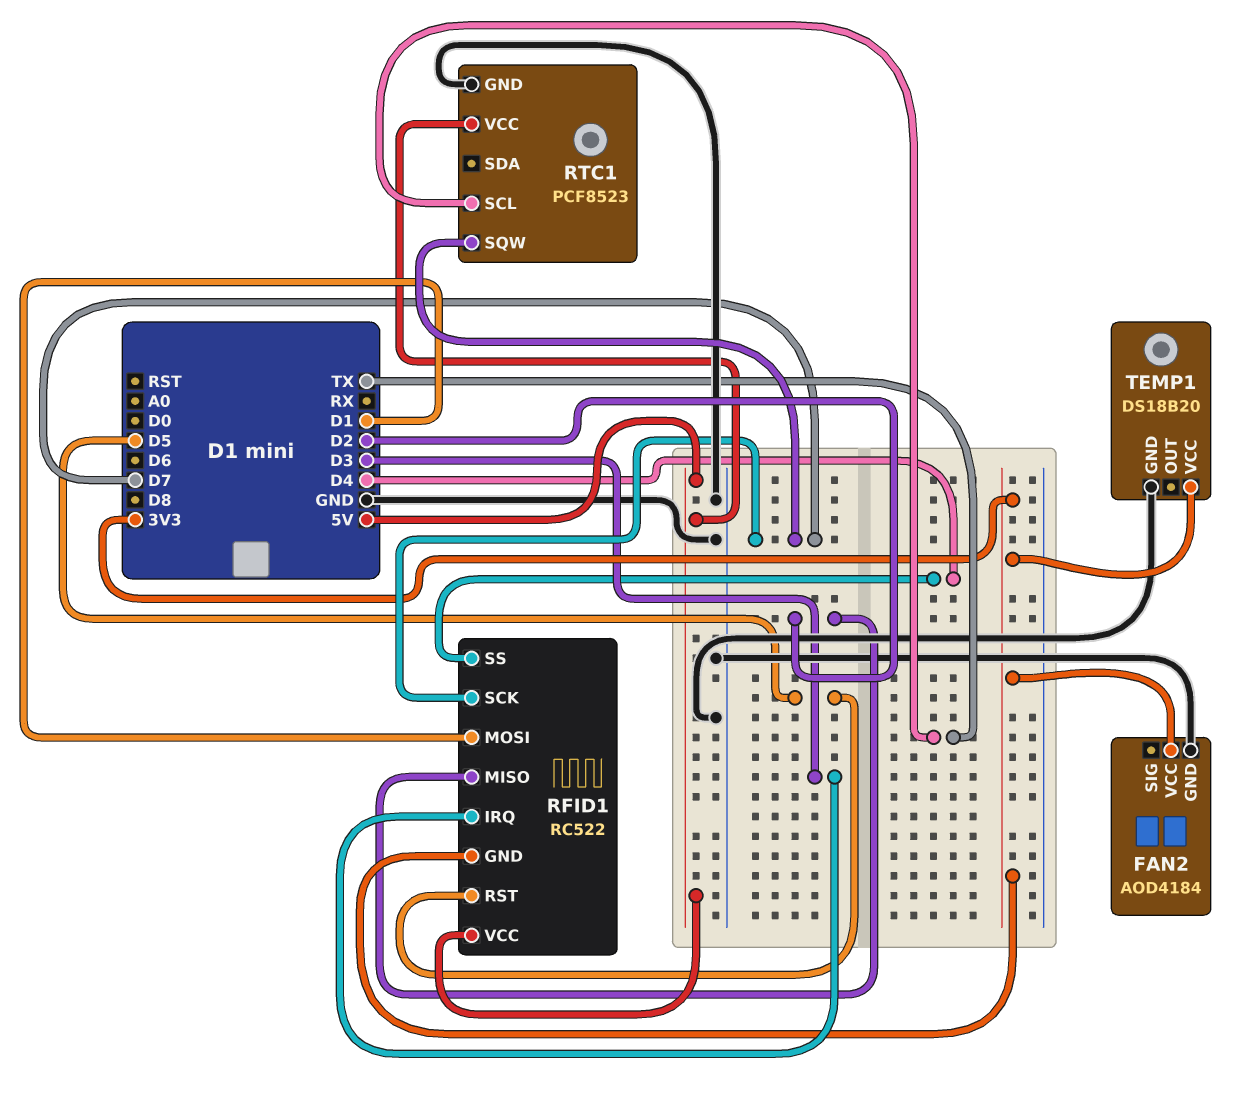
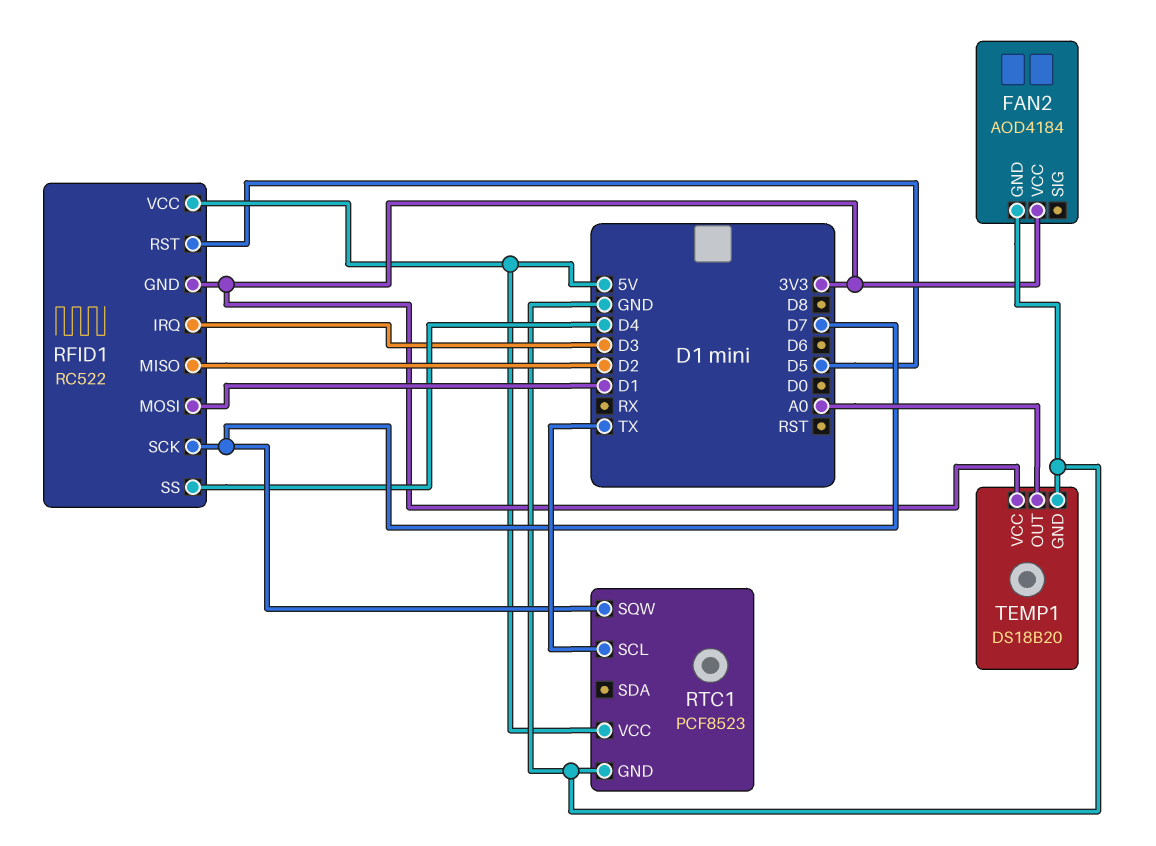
TEMP1 pin OUT: none -> A0

